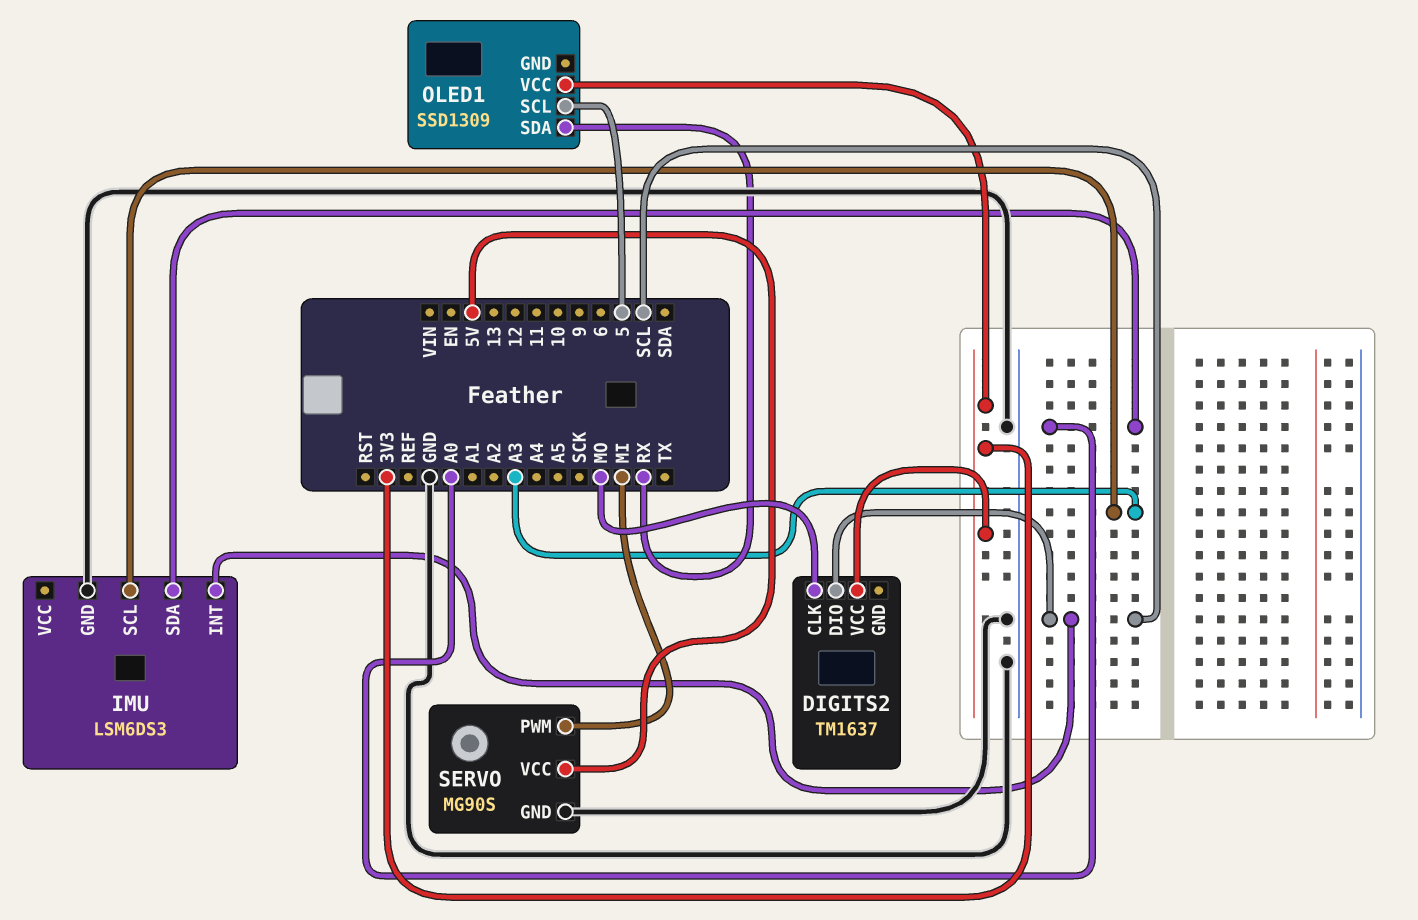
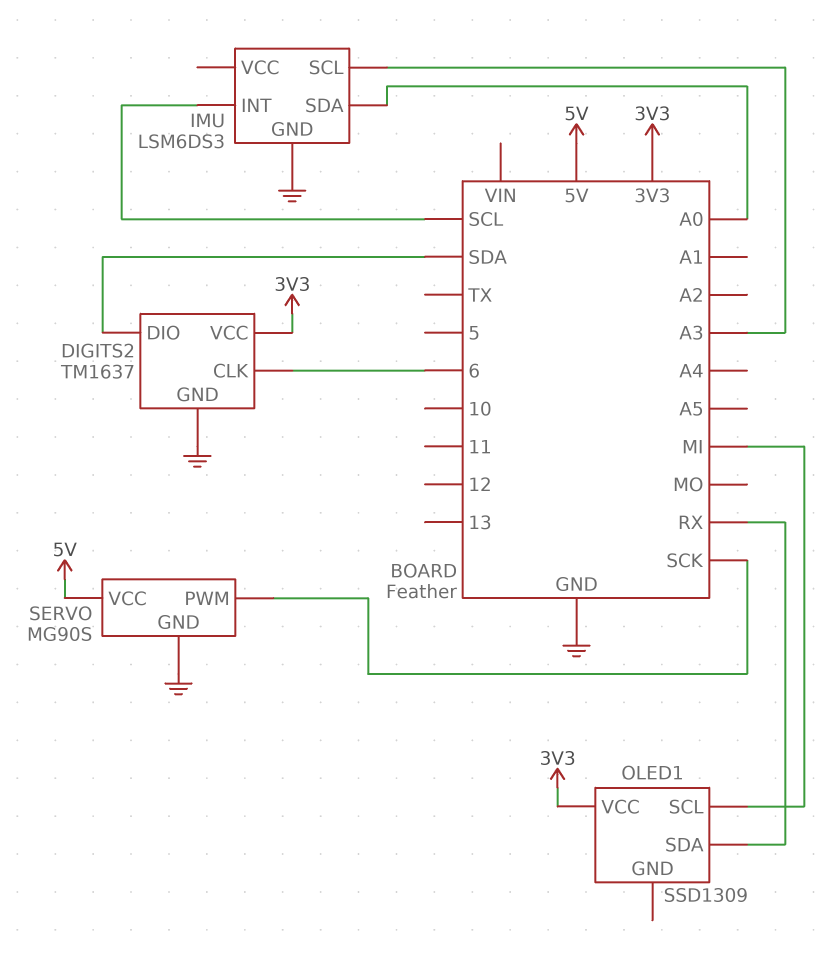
DIGITS2 pin CLK: MO -> 6
DIGITS2 pin DIO: SCL -> SDA
DIGITS2 pin GND: none -> GND
OLED1 pin SCL: 5 -> MI
SERVO pin PWM: MI -> SCK

